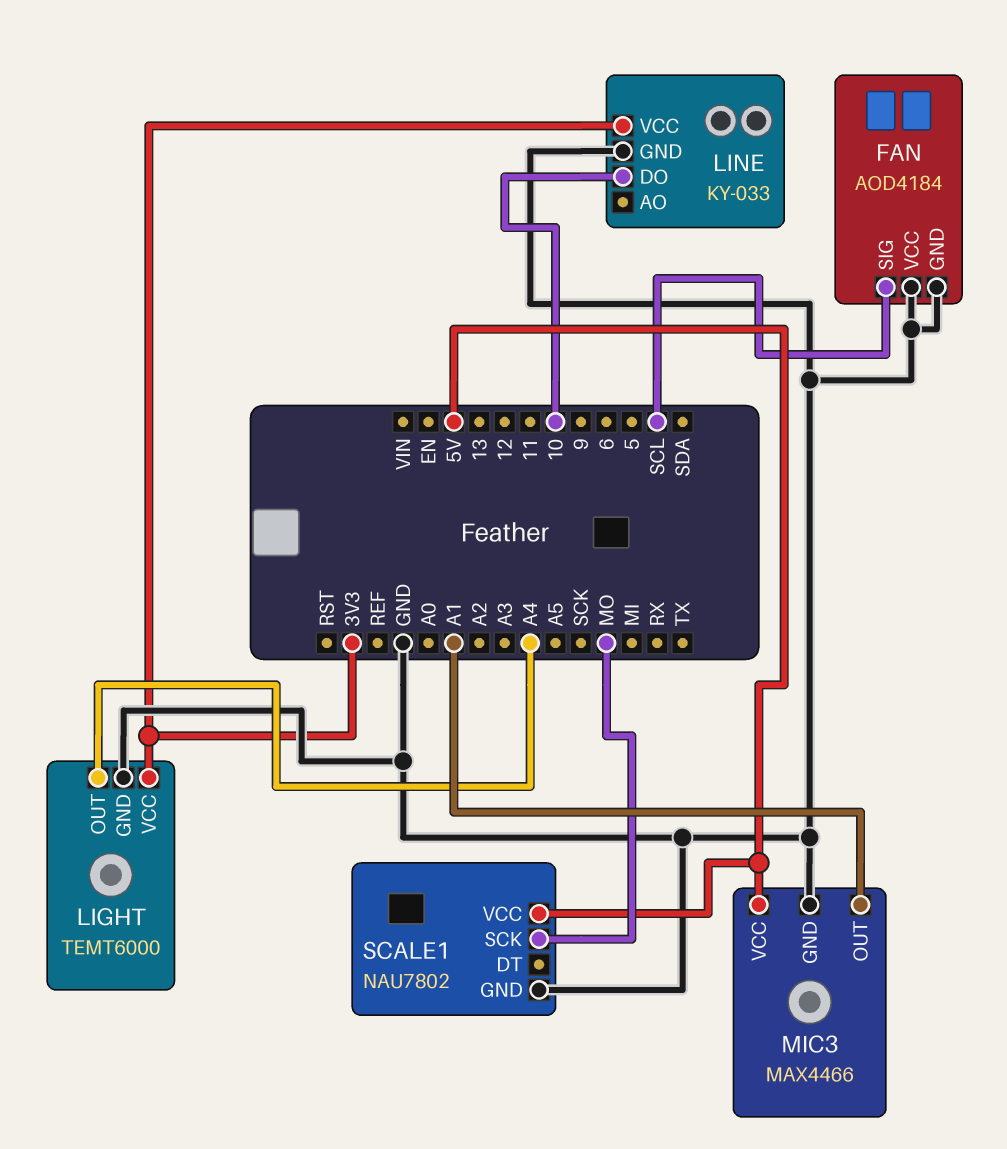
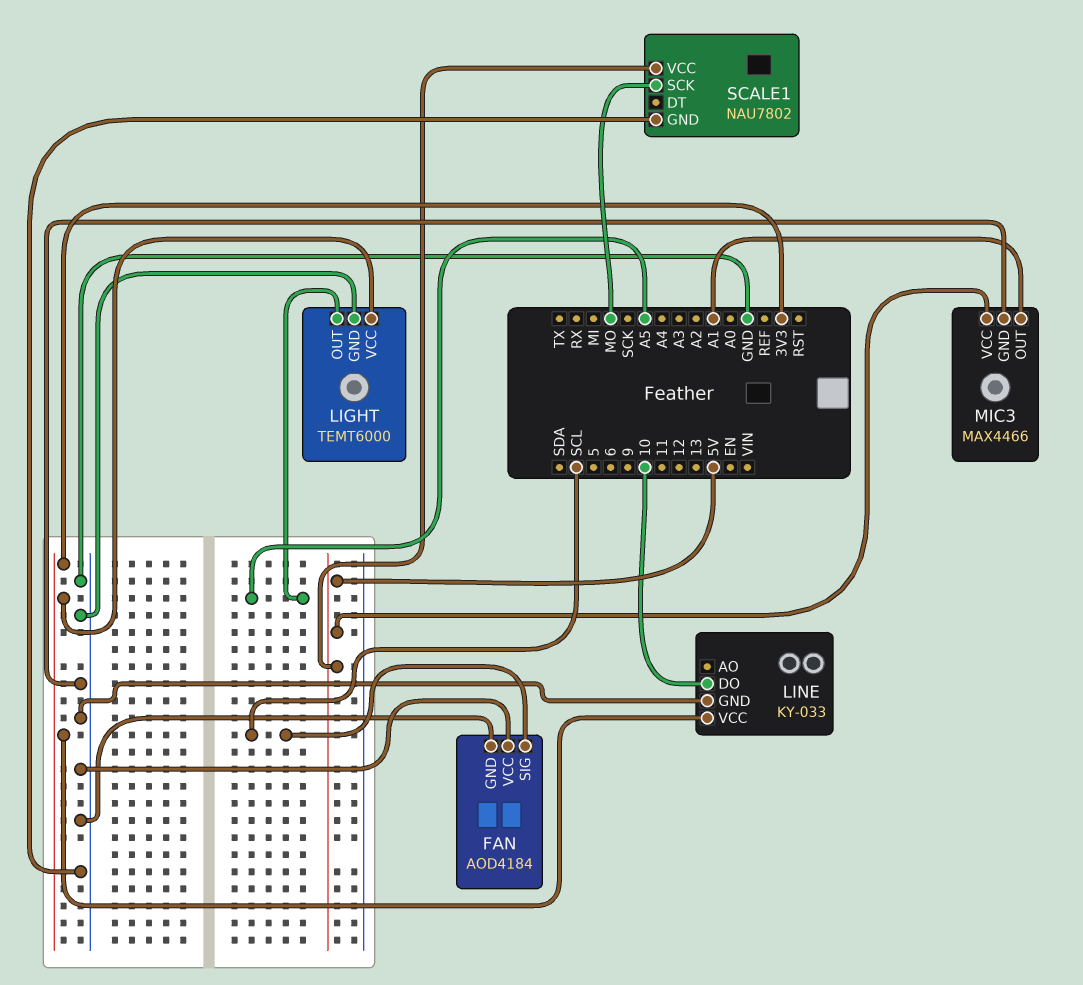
LIGHT pin OUT: A4 -> A5

